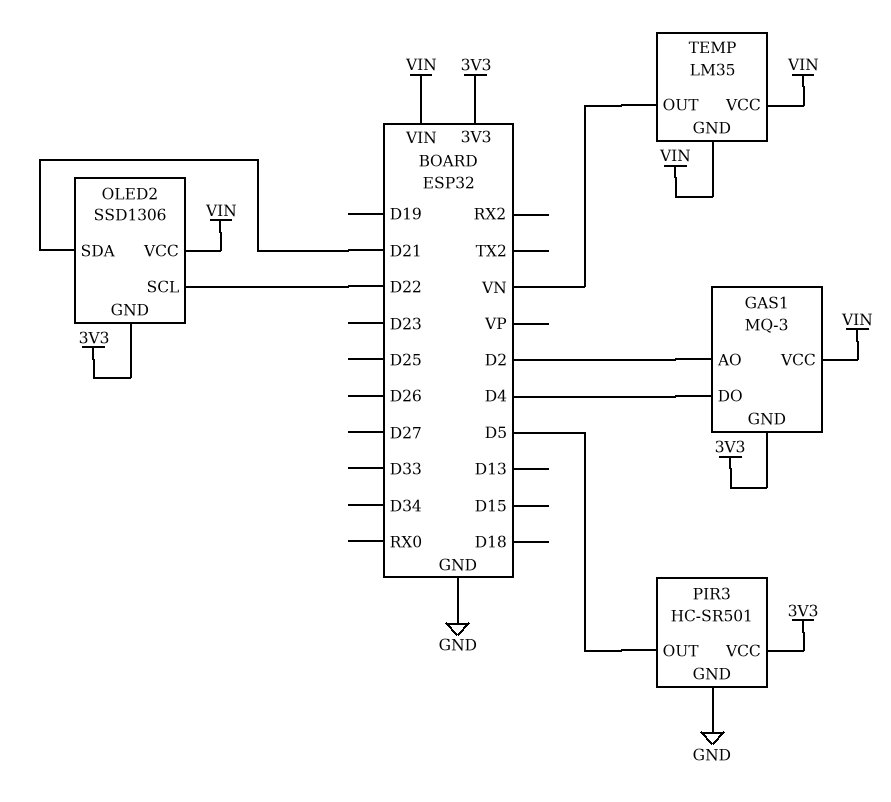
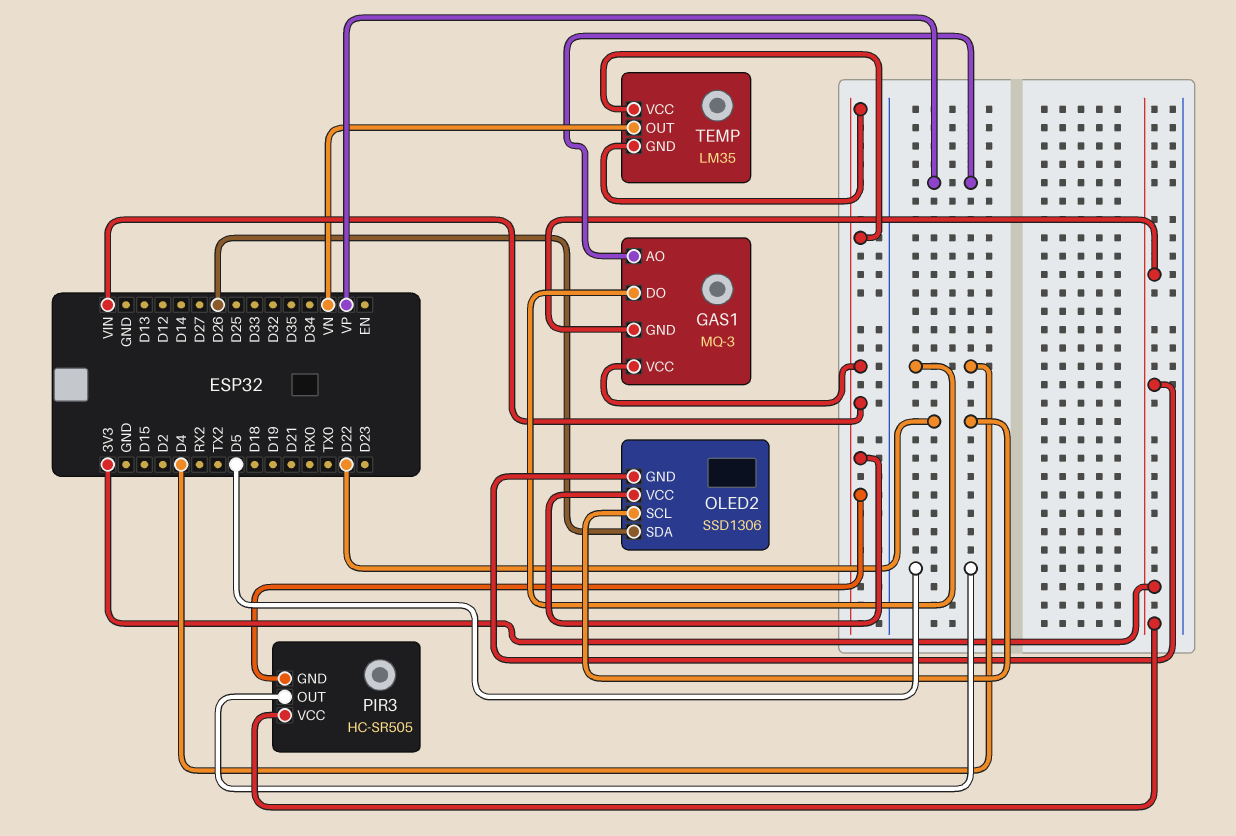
GAS1 pin AO: D2 -> VP
OLED2 pin SDA: D21 -> D26
PIR3: HC-SR501 -> HC-SR505
PIR3 pin GND: GND -> VIN

